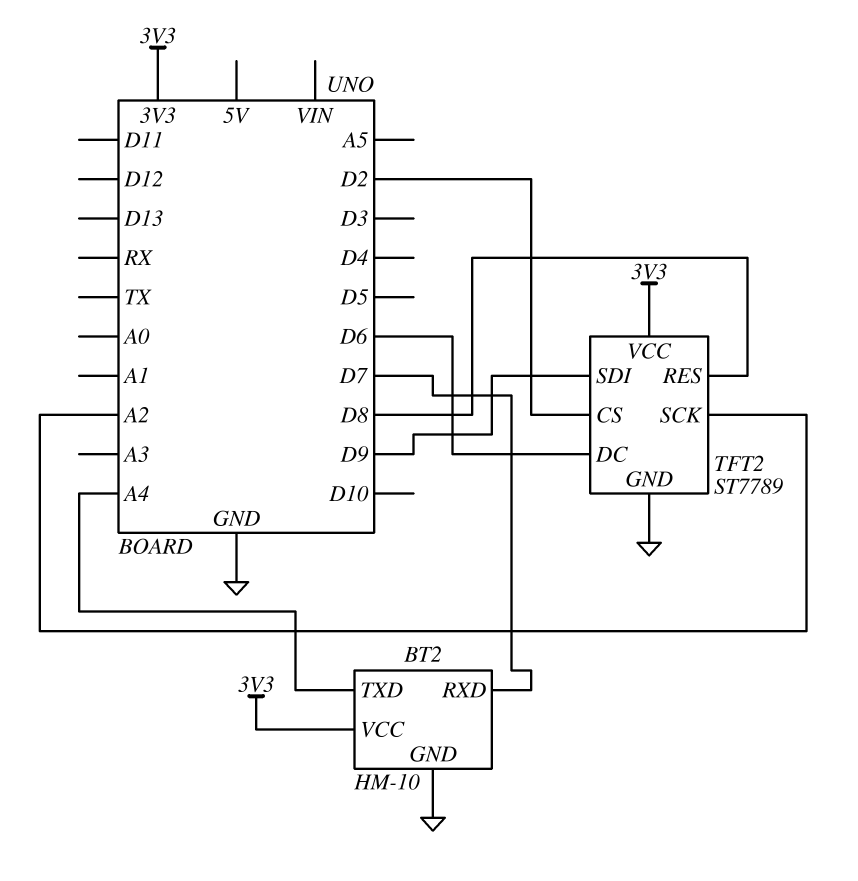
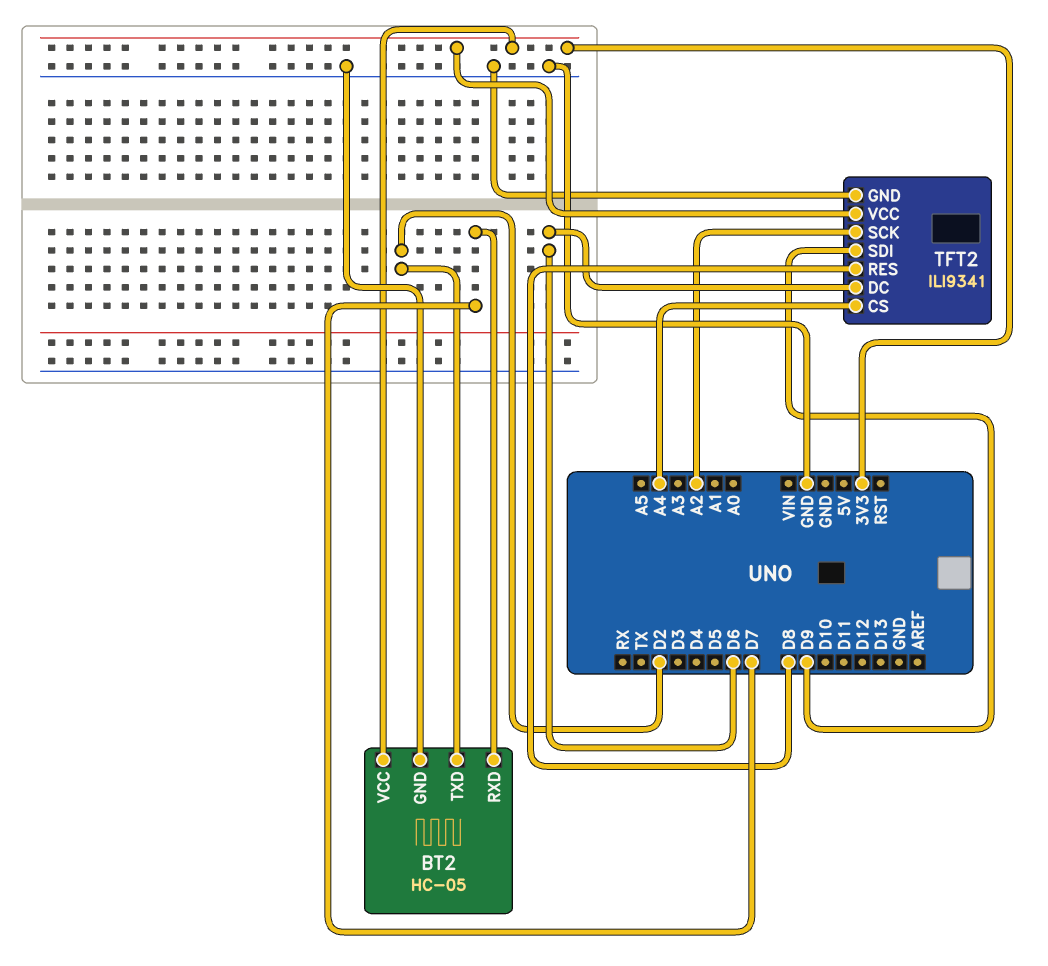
BT2: HM-10 -> HC-05
BT2 pin TXD: A4 -> D2
TFT2: ST7789 -> ILI9341
TFT2 pin CS: D2 -> A4

